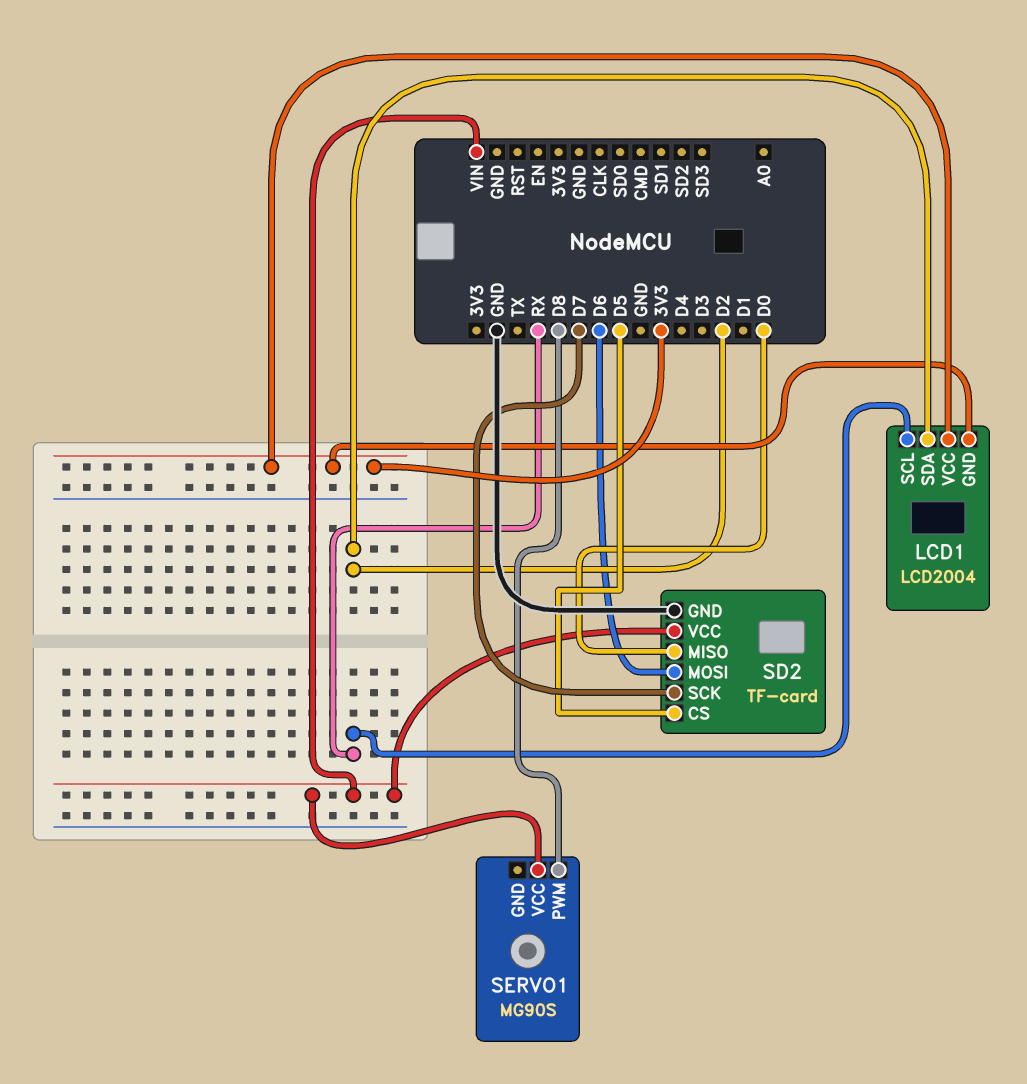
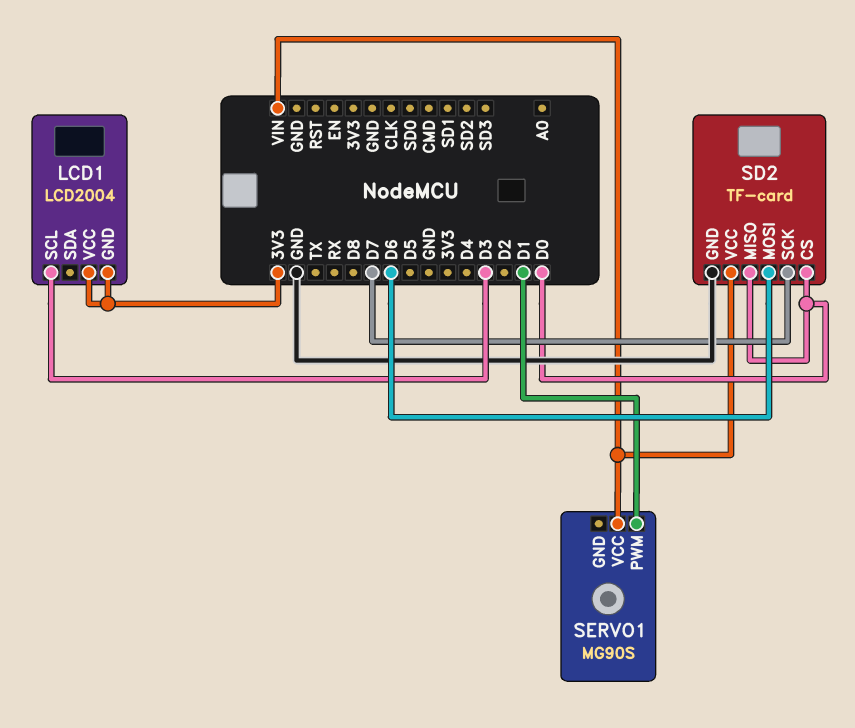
LCD1 pin SCL: RX -> D3
LCD1 pin SDA: D2 -> none
SD2 pin CS: D5 -> D0
SERVO1 pin PWM: D8 -> D1

